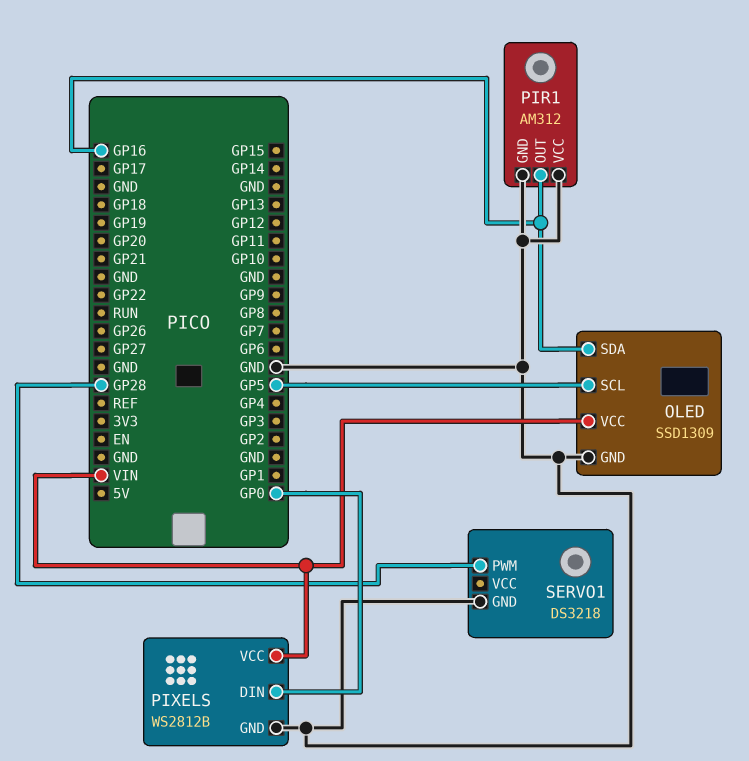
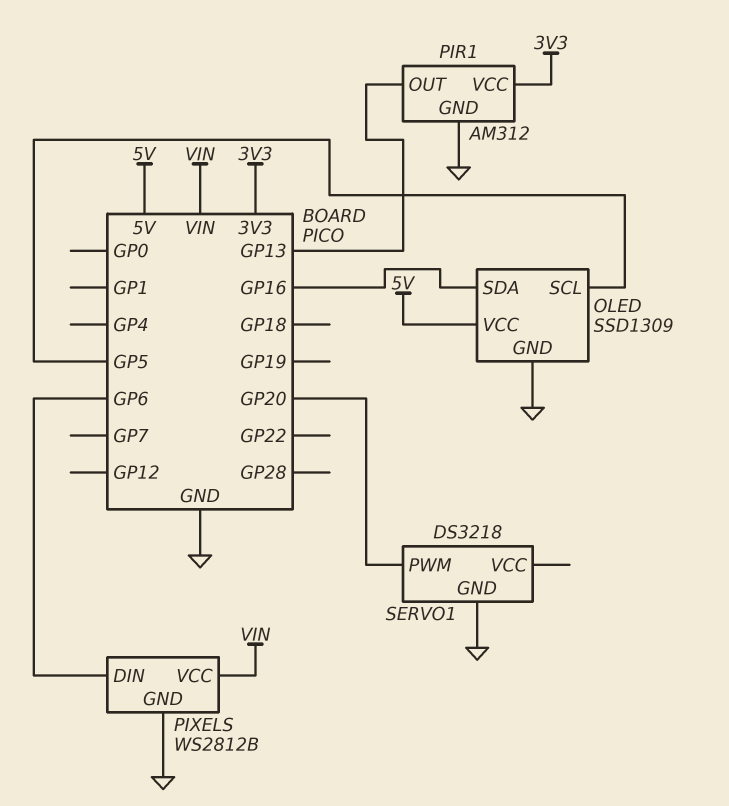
OLED pin VCC: VIN -> 5V
PIR1 pin OUT: GP16 -> GP13
PIR1 pin VCC: GND -> 3V3
PIXELS pin DIN: GP0 -> GP6
SERVO1 pin PWM: GP28 -> GP20

